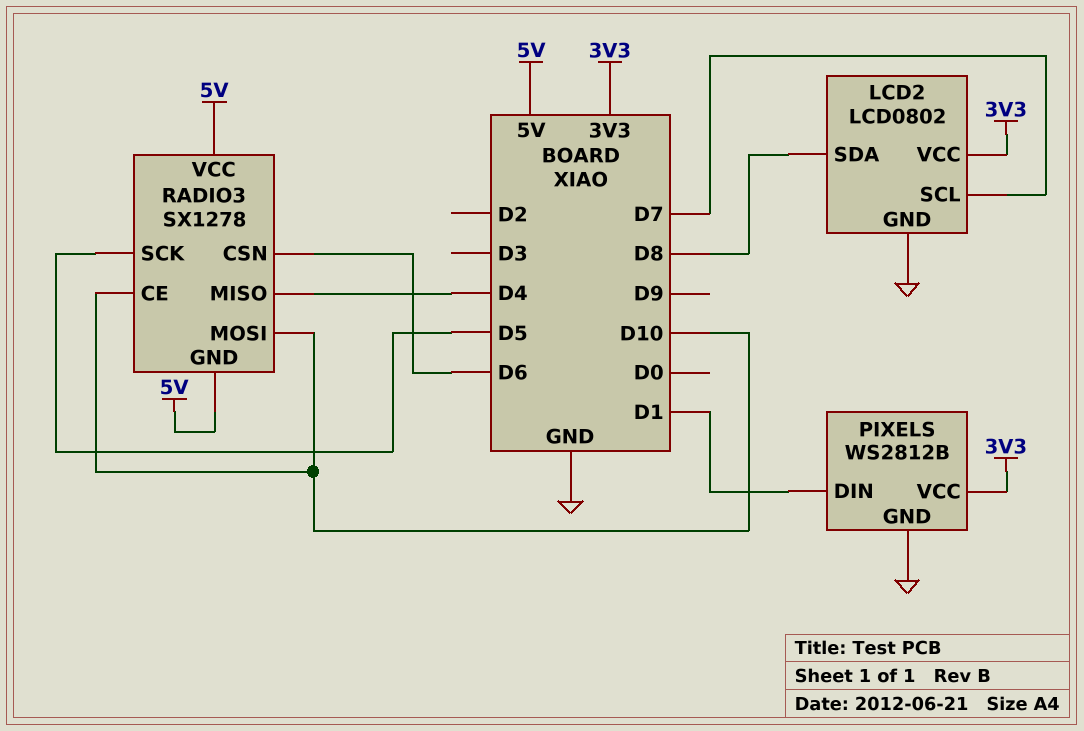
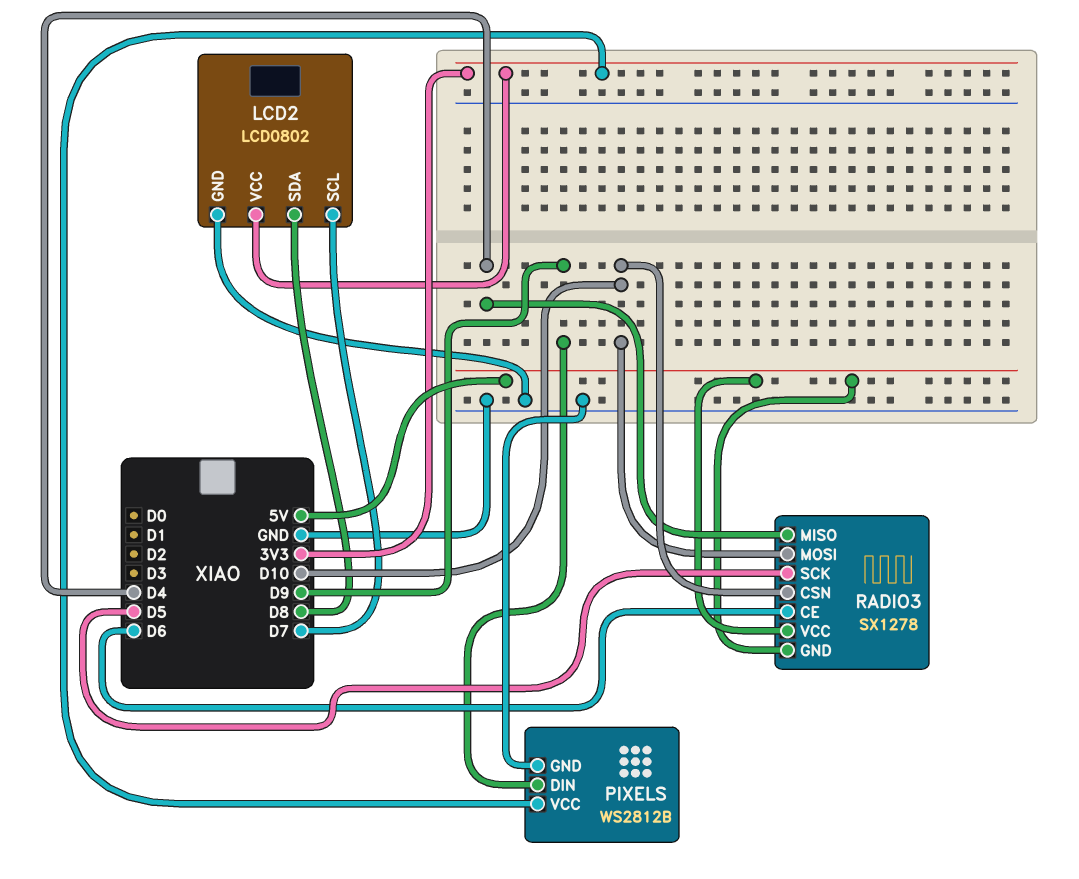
PIXELS pin DIN: D1 -> D9
RADIO3 pin CE: D10 -> D6
RADIO3 pin CSN: D6 -> D10

